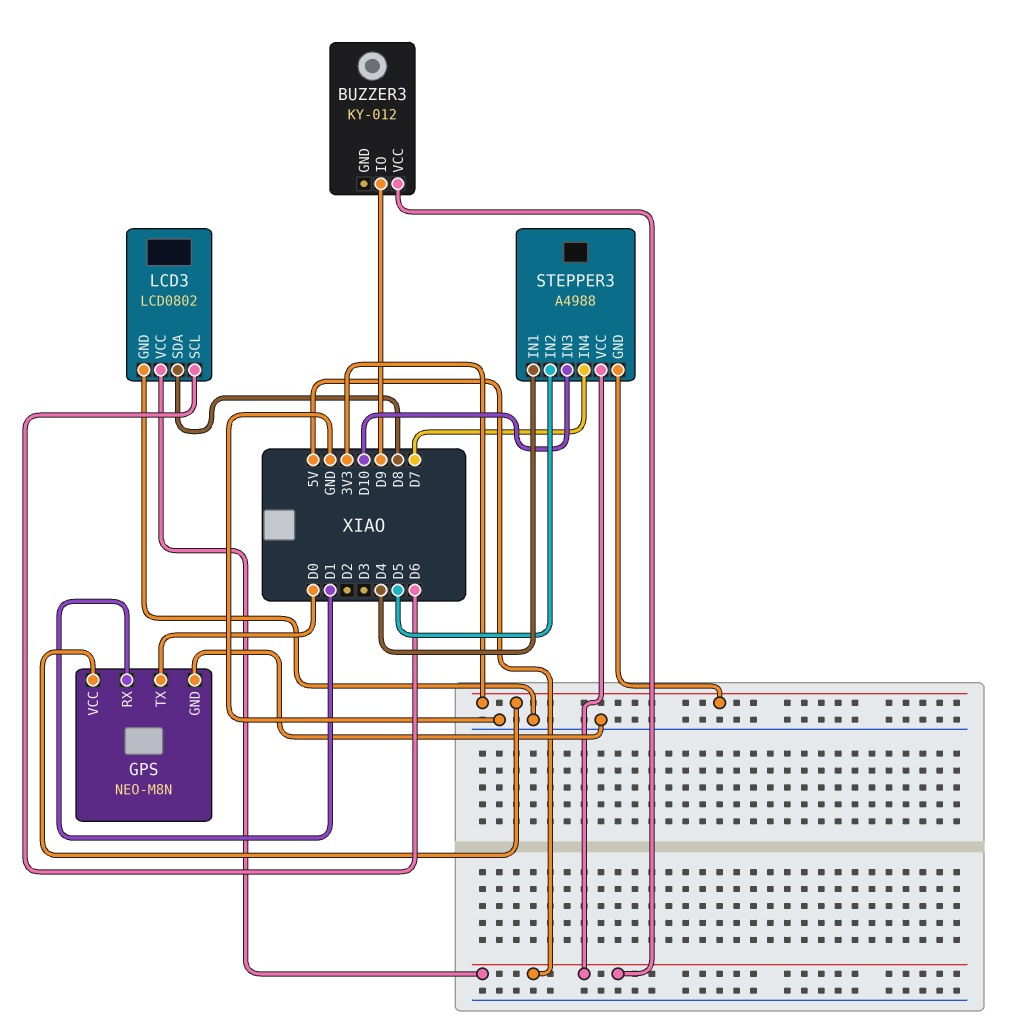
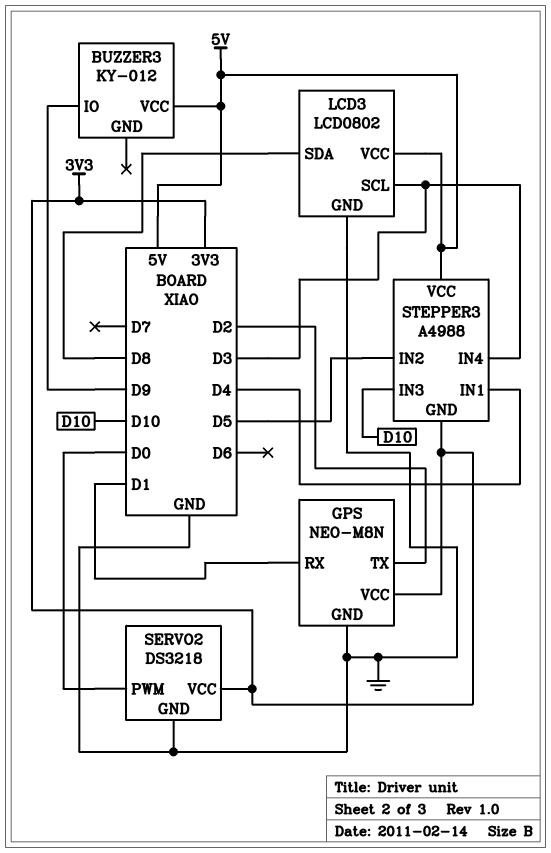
GPS pin TX: D0 -> D2
LCD3 pin SCL: D6 -> D3
SERVO2: none -> DS3218
SERVO2 pin GND: none -> GND
SERVO2 pin PWM: none -> D0
SERVO2 pin VCC: none -> 3V3
STEPPER3 pin IN4: D7 -> D3

